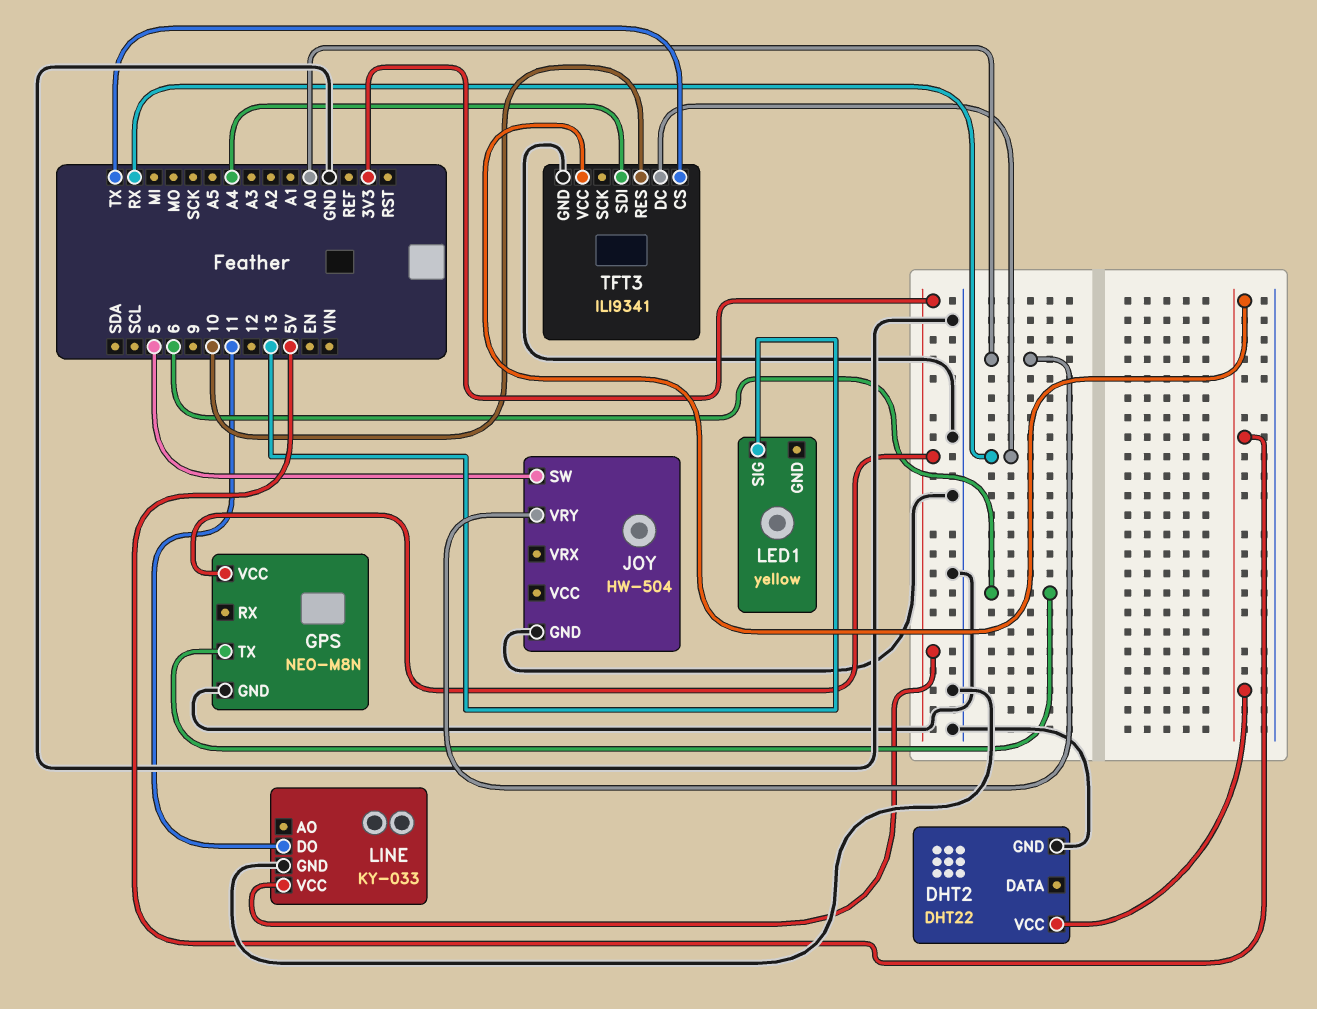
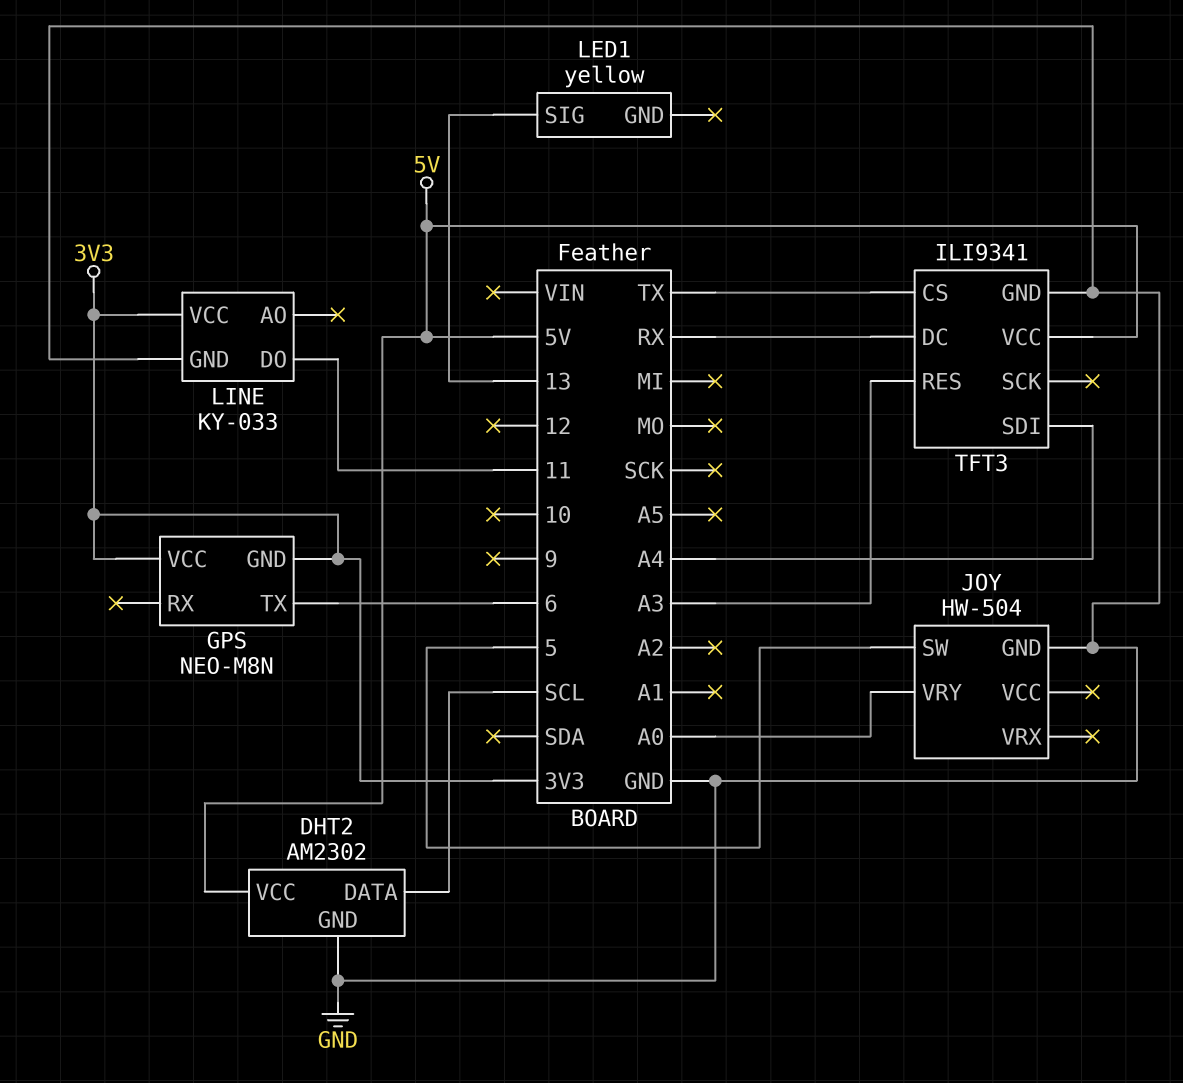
DHT2: DHT22 -> AM2302
DHT2 pin DATA: none -> SCL
GPS pin GND: GND -> 3V3
TFT3 pin RES: 10 -> A3

